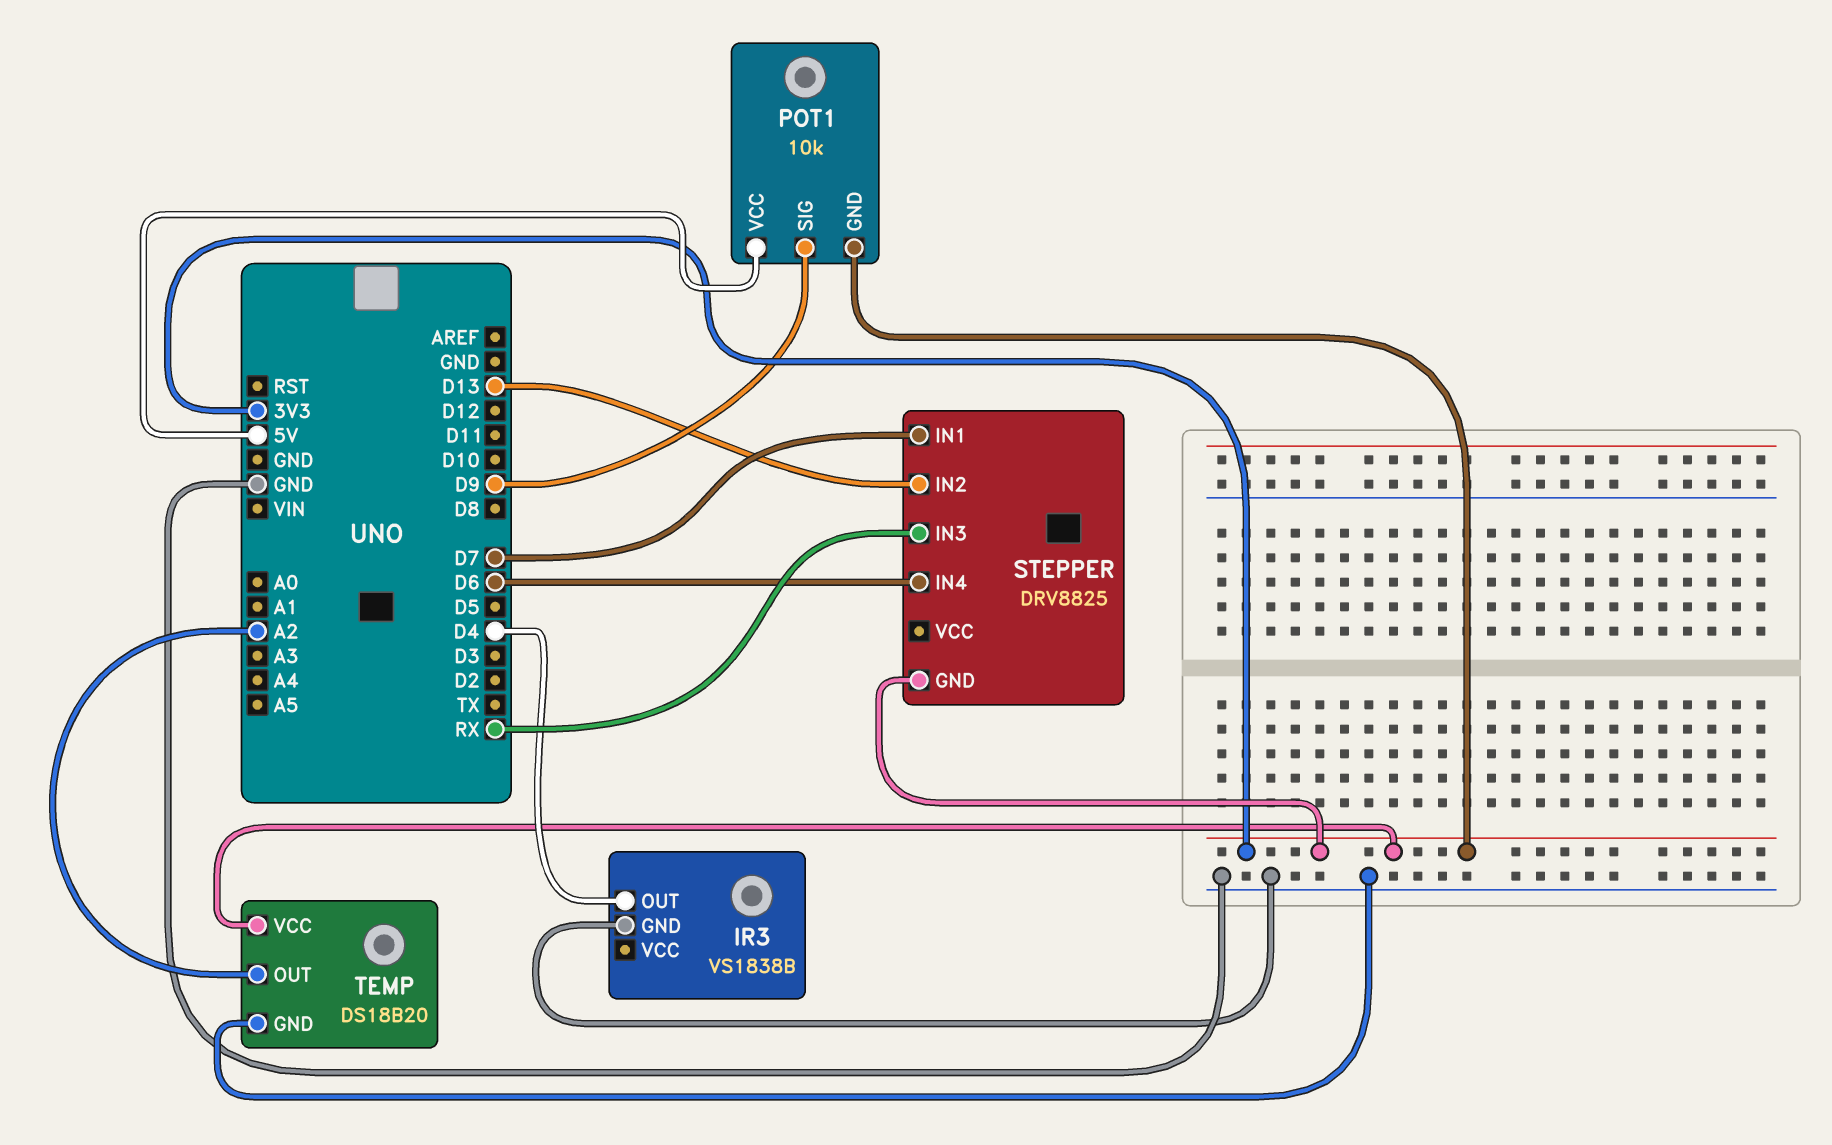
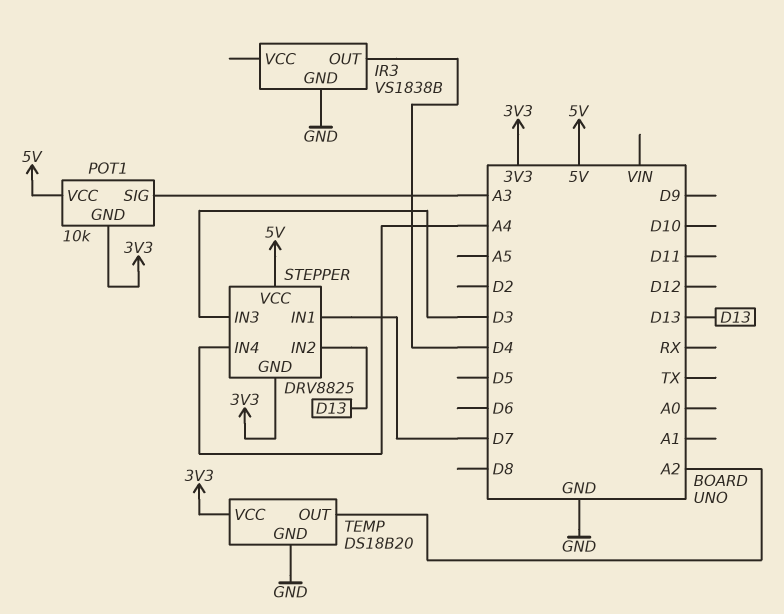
POT1 pin SIG: D9 -> A3
STEPPER pin IN3: RX -> D3
STEPPER pin IN4: D6 -> A4
STEPPER pin VCC: none -> 5V

